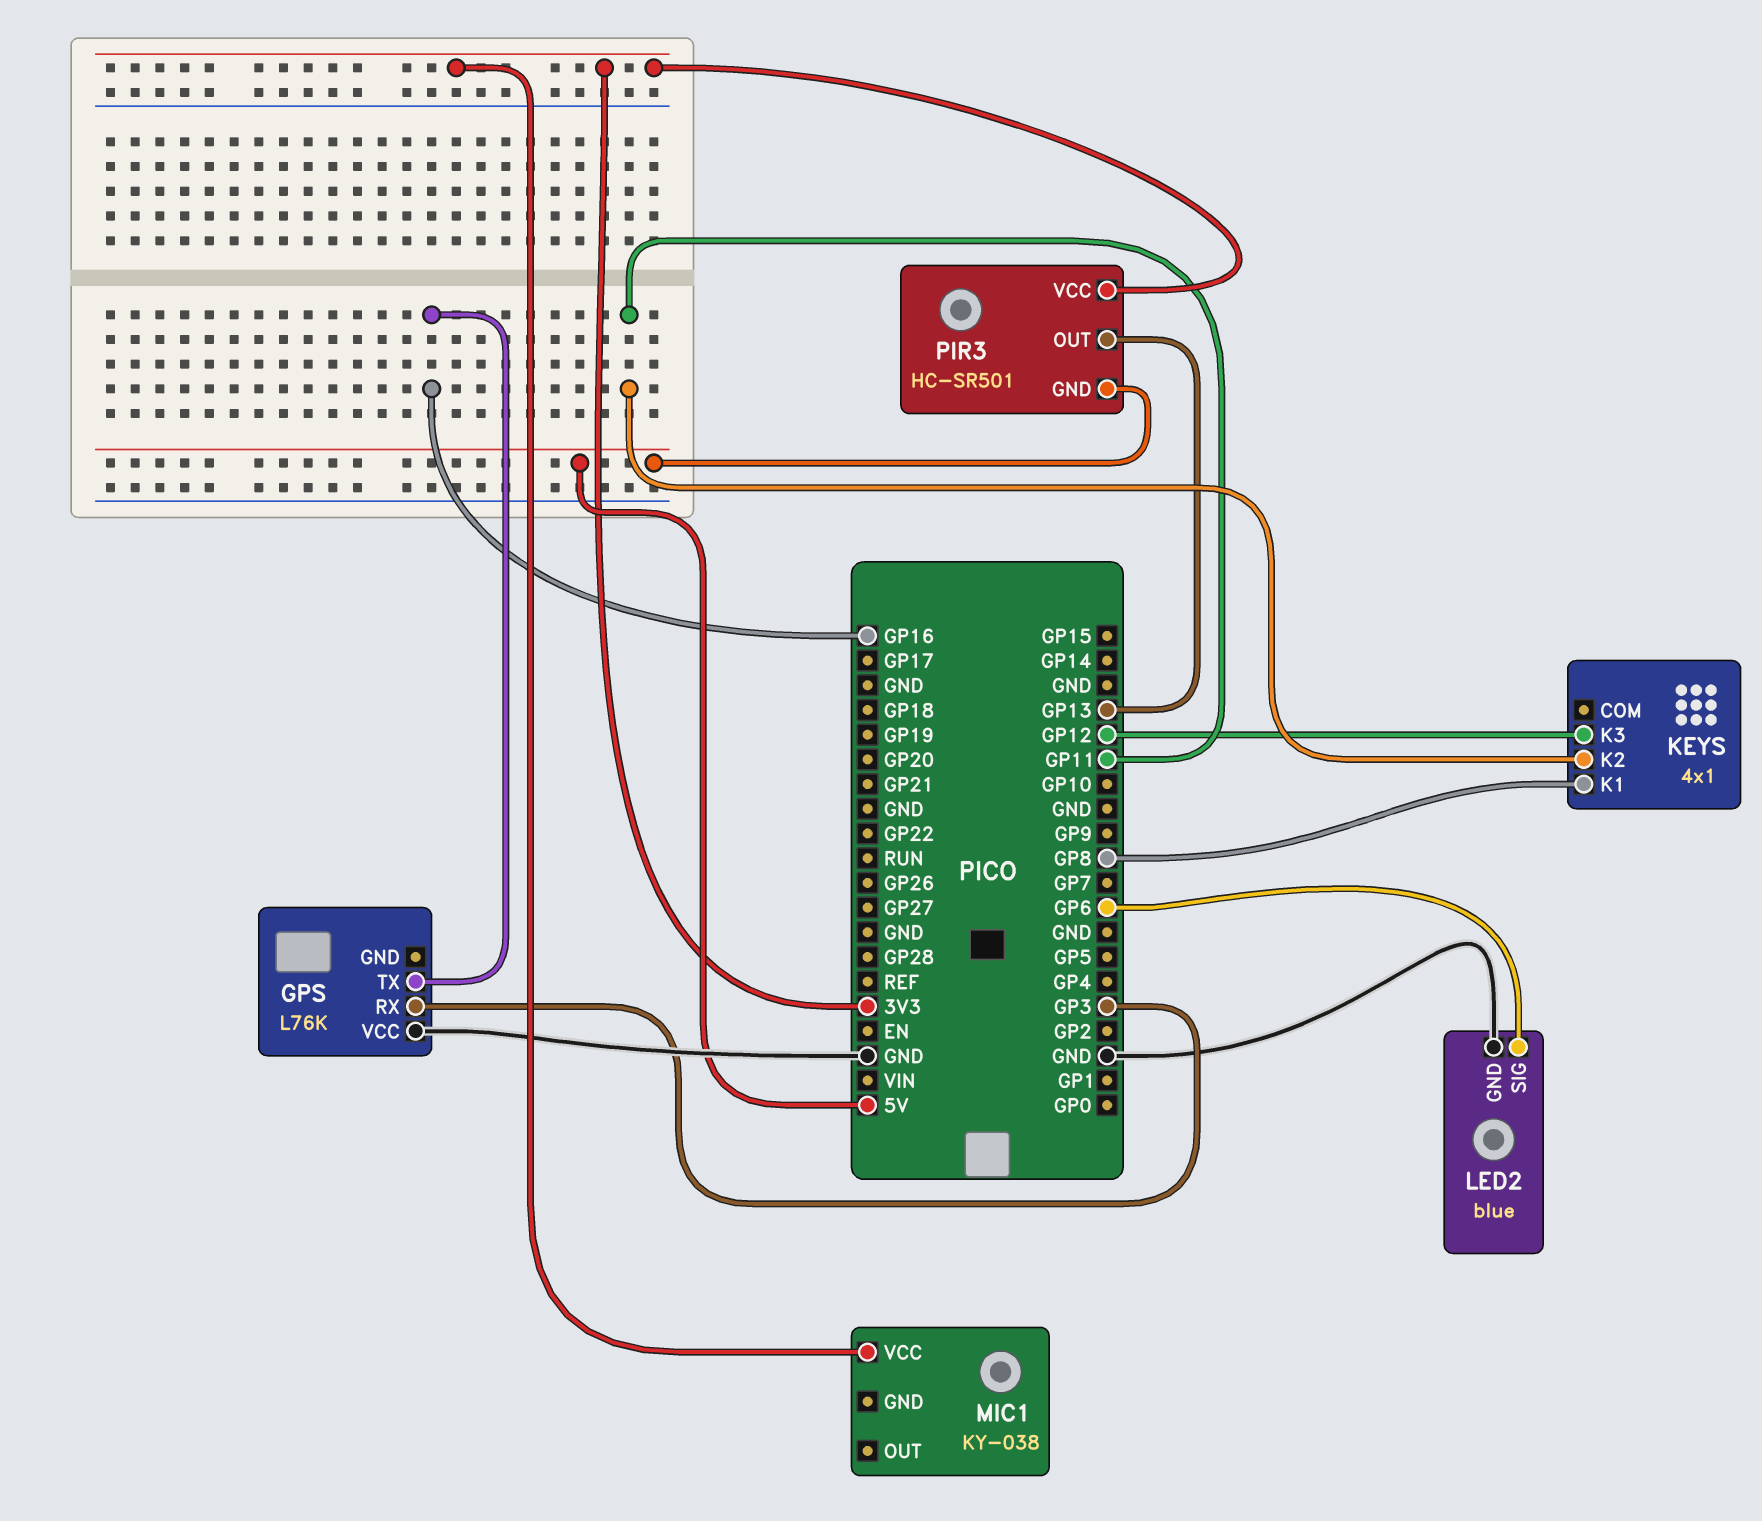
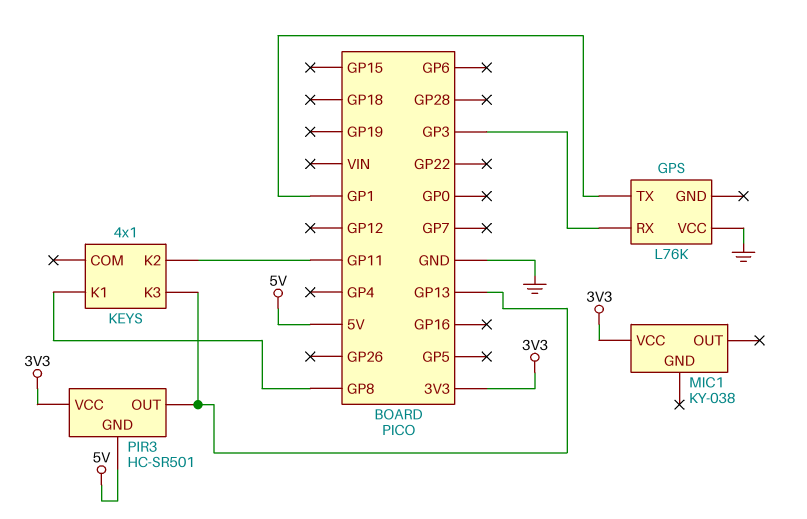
GPS pin TX: GP16 -> GP1
KEYS pin K3: GP12 -> GP13
LED2: blue -> none
LED2 pin GND: GND -> none
LED2 pin SIG: GP6 -> none

